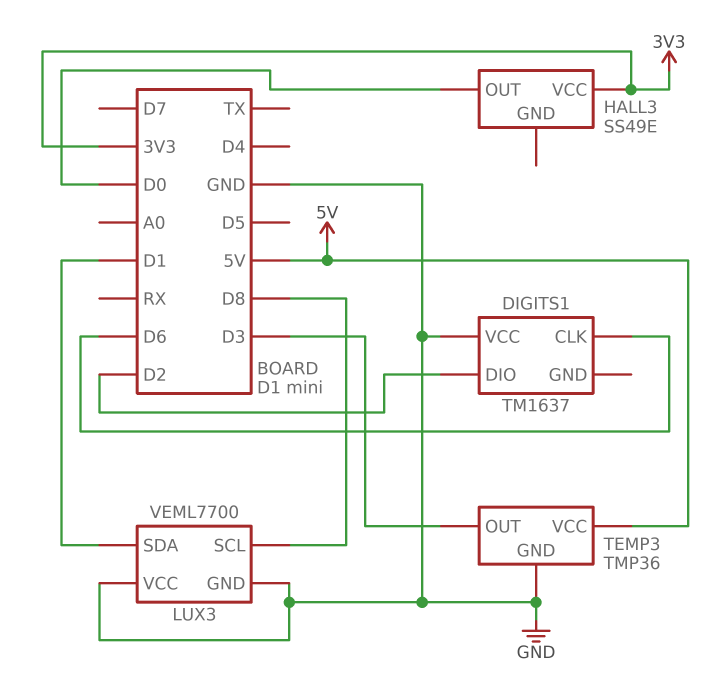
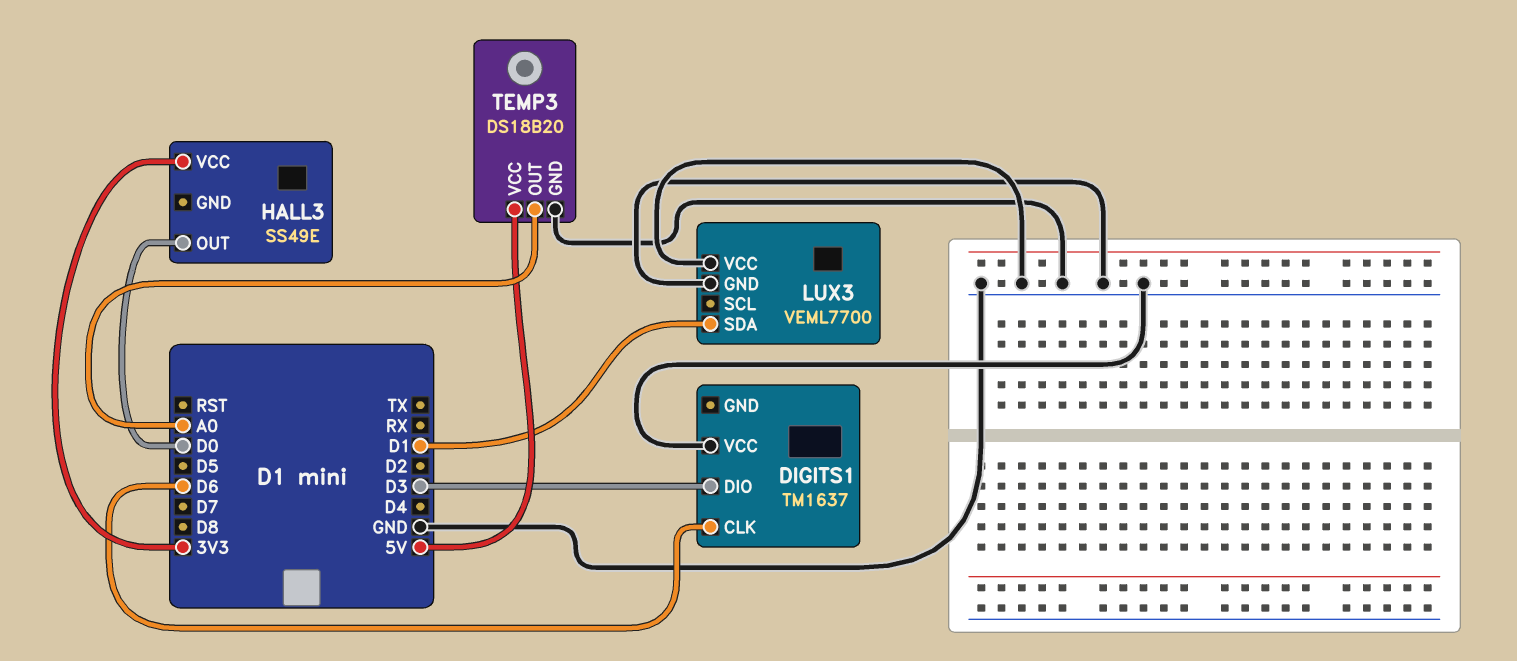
DIGITS1 pin DIO: D2 -> D3
LUX3 pin SCL: D8 -> none
TEMP3: TMP36 -> DS18B20
TEMP3 pin OUT: D3 -> A0

